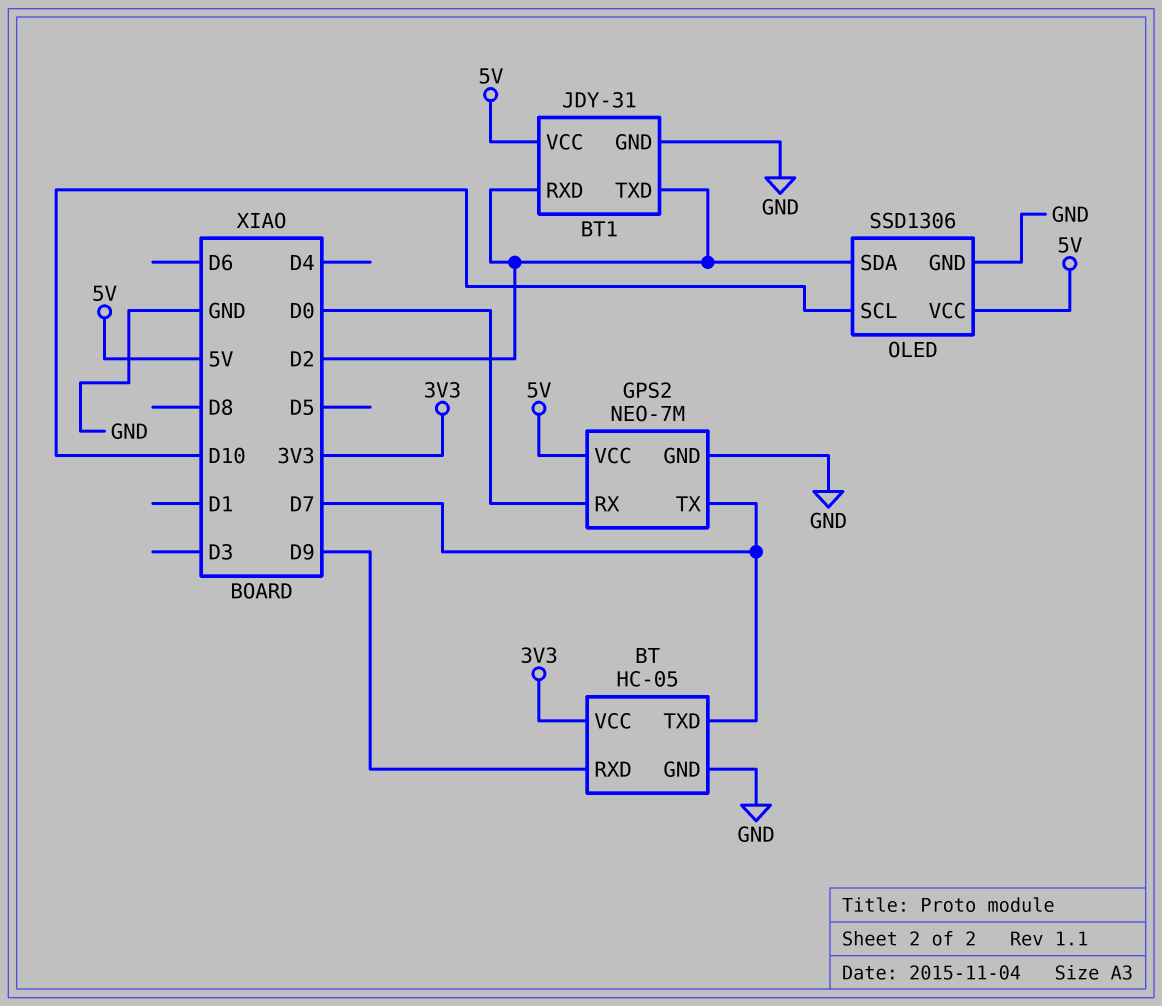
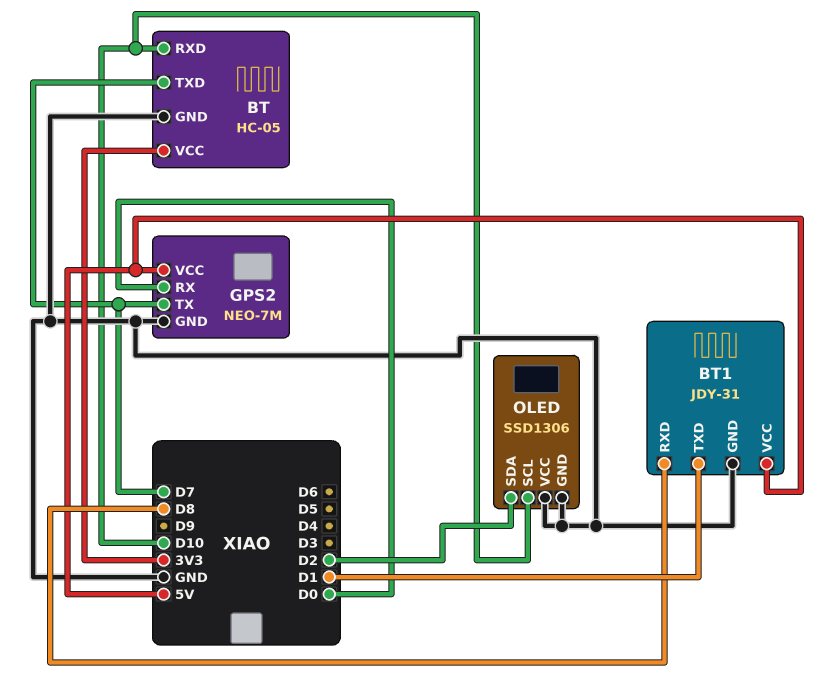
BT pin RXD: D9 -> D10
BT1 pin RXD: D2 -> D8
BT1 pin TXD: D2 -> D1
OLED pin VCC: 5V -> GND

